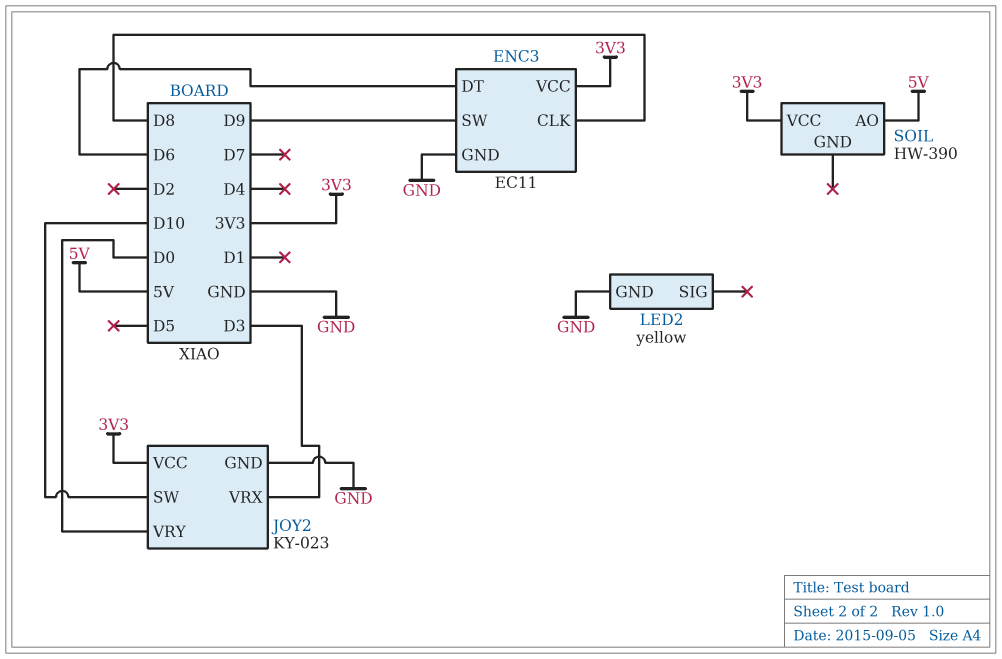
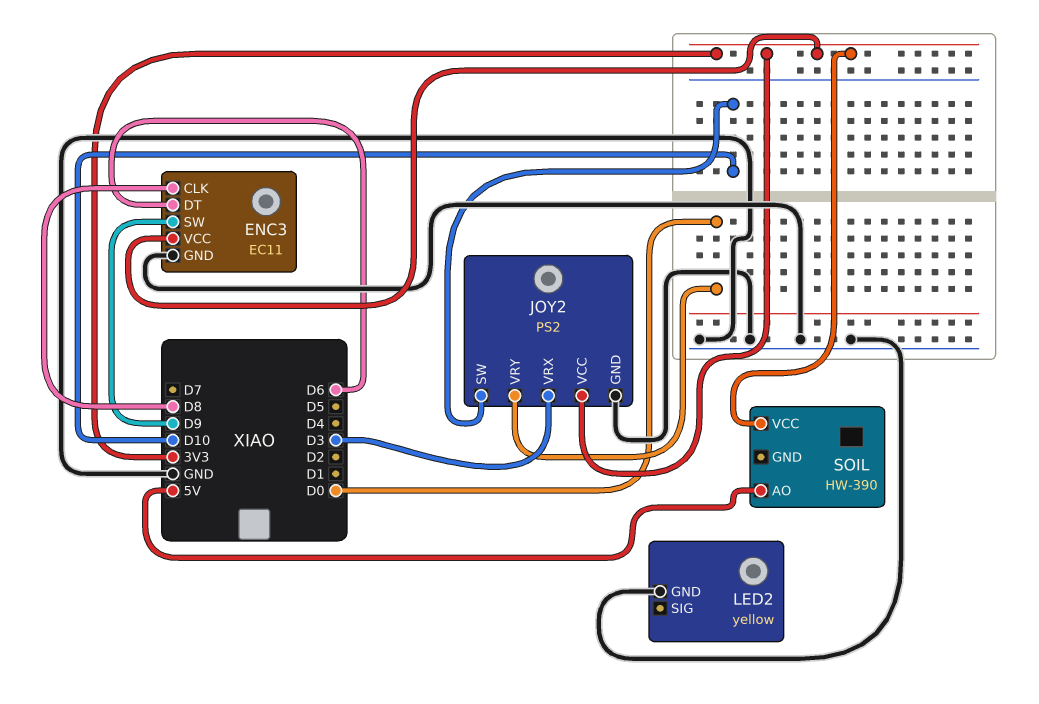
JOY2: KY-023 -> PS2

